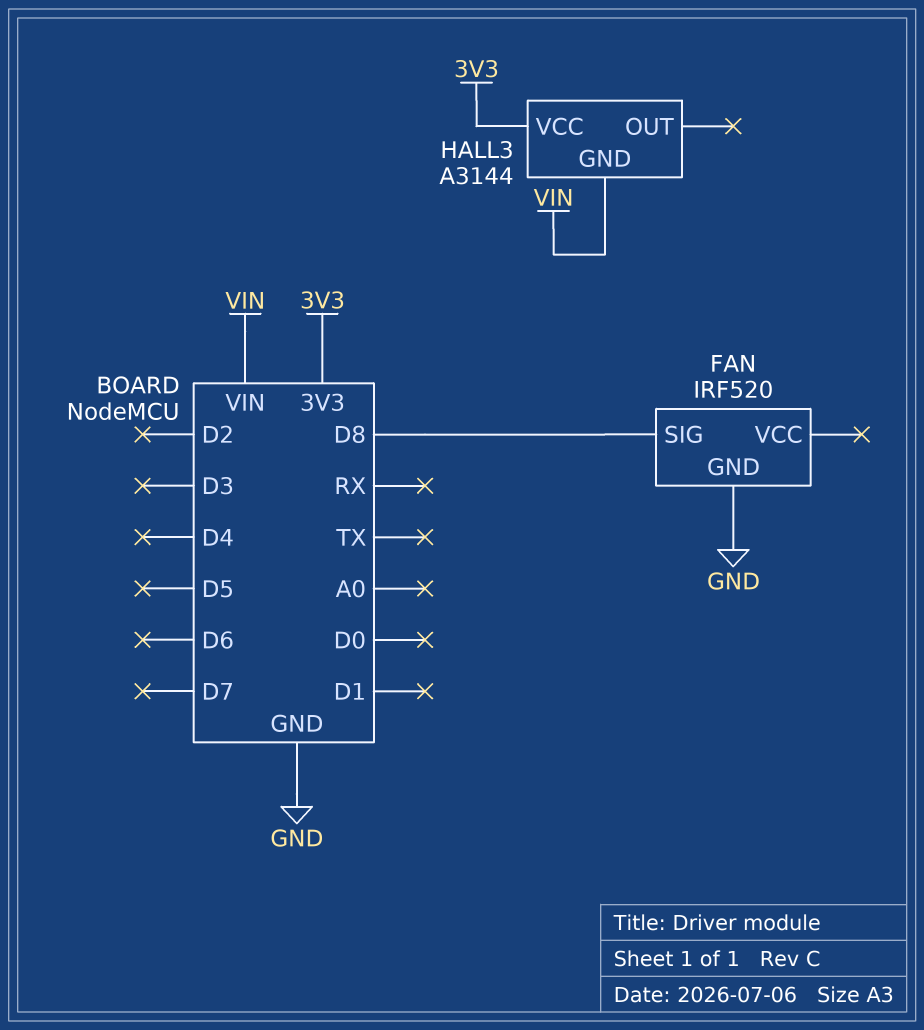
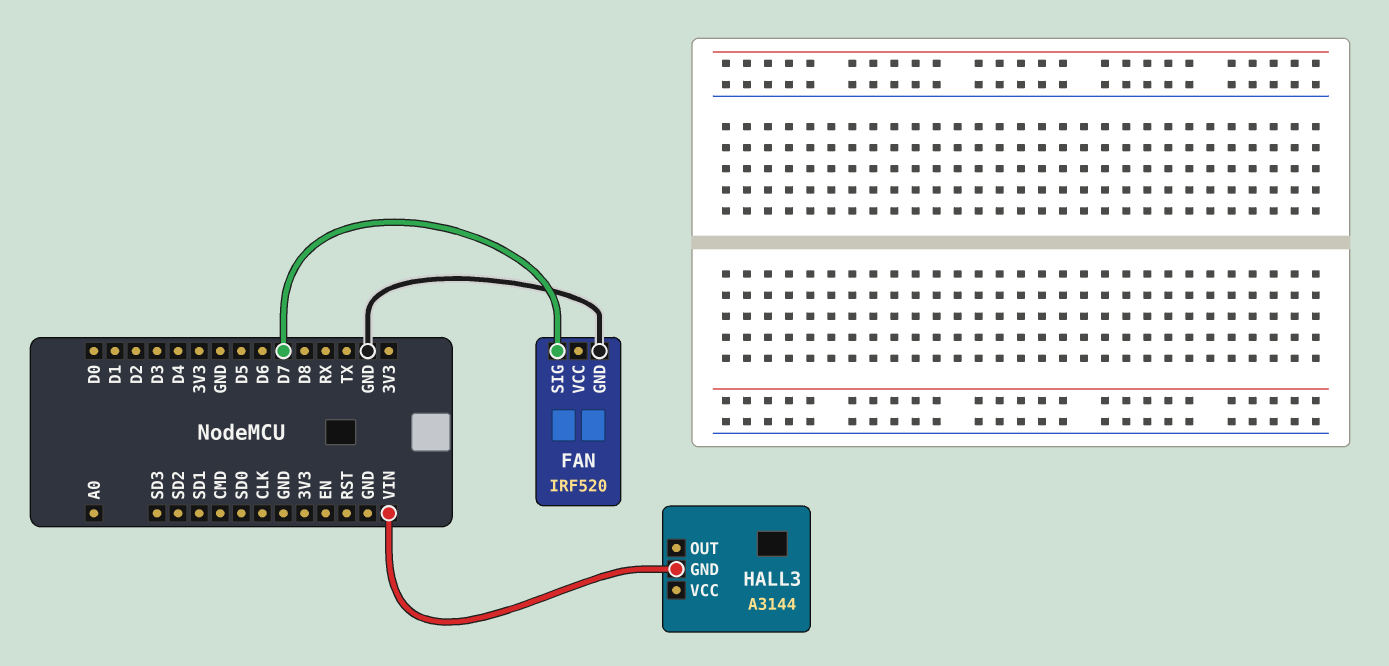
FAN pin SIG: D8 -> D7
HALL3 pin VCC: 3V3 -> none

